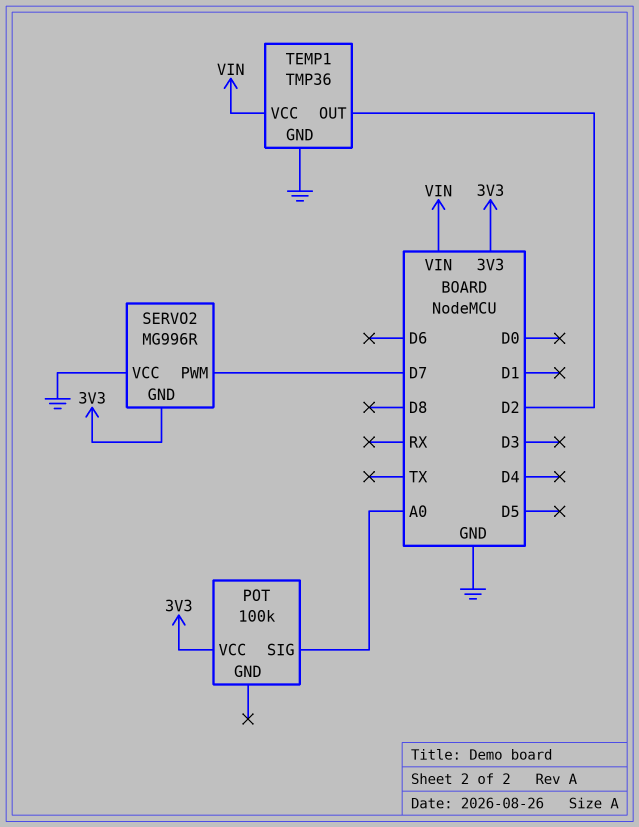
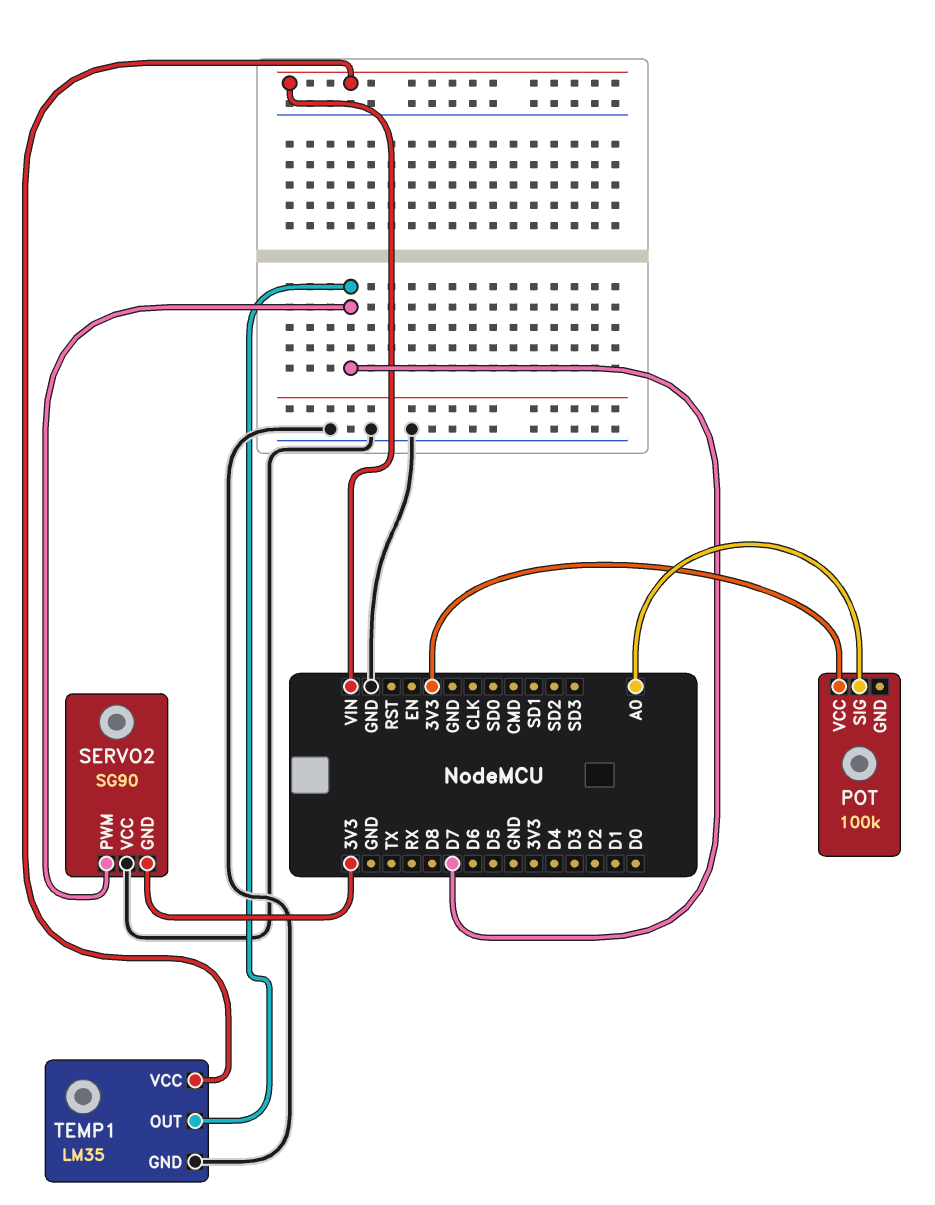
SERVO2: MG996R -> SG90
TEMP1: TMP36 -> LM35
TEMP1 pin OUT: D2 -> D7

